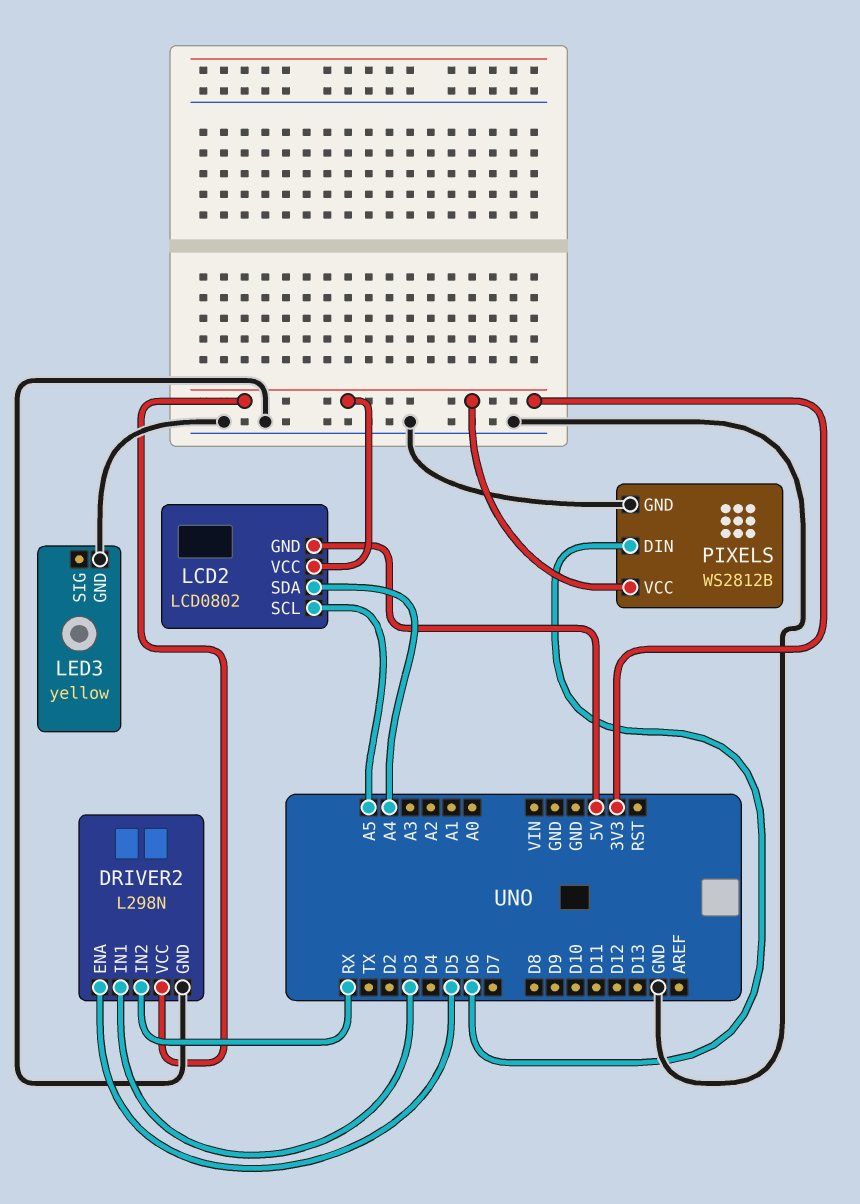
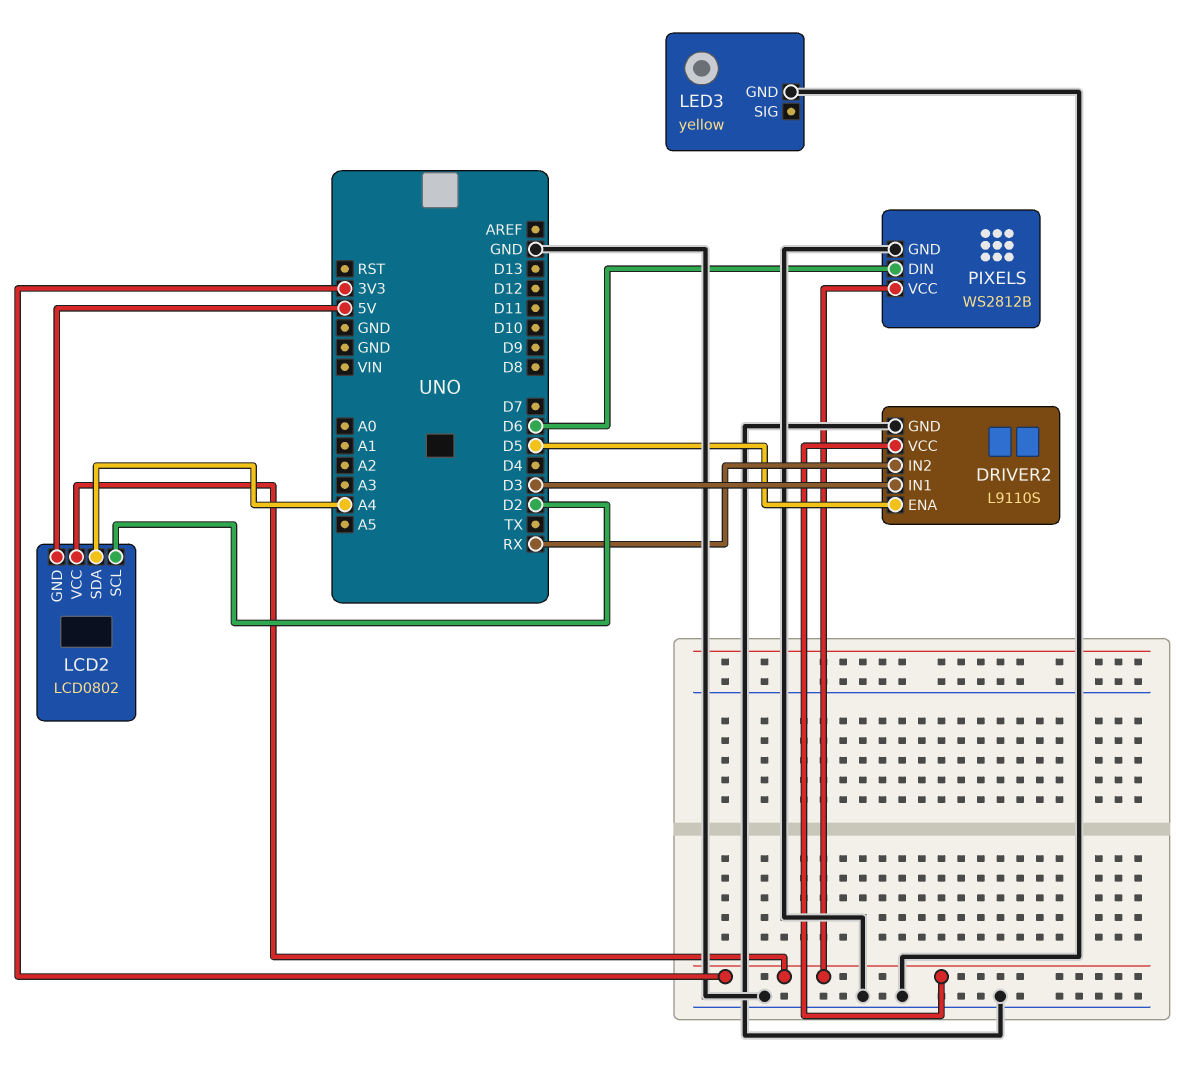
DRIVER2: L298N -> L9110S
LCD2 pin SCL: A5 -> D2

